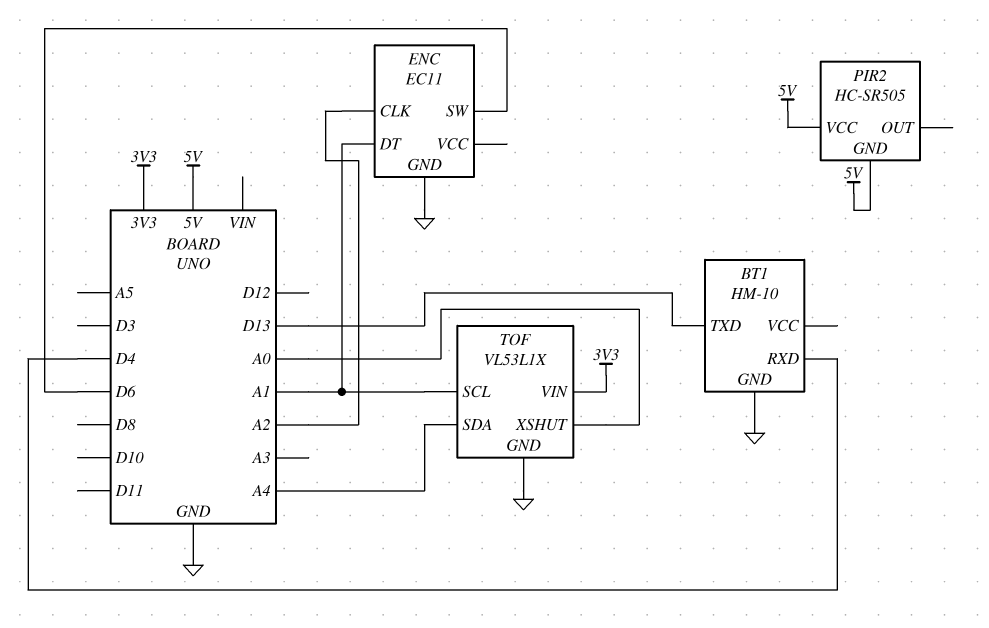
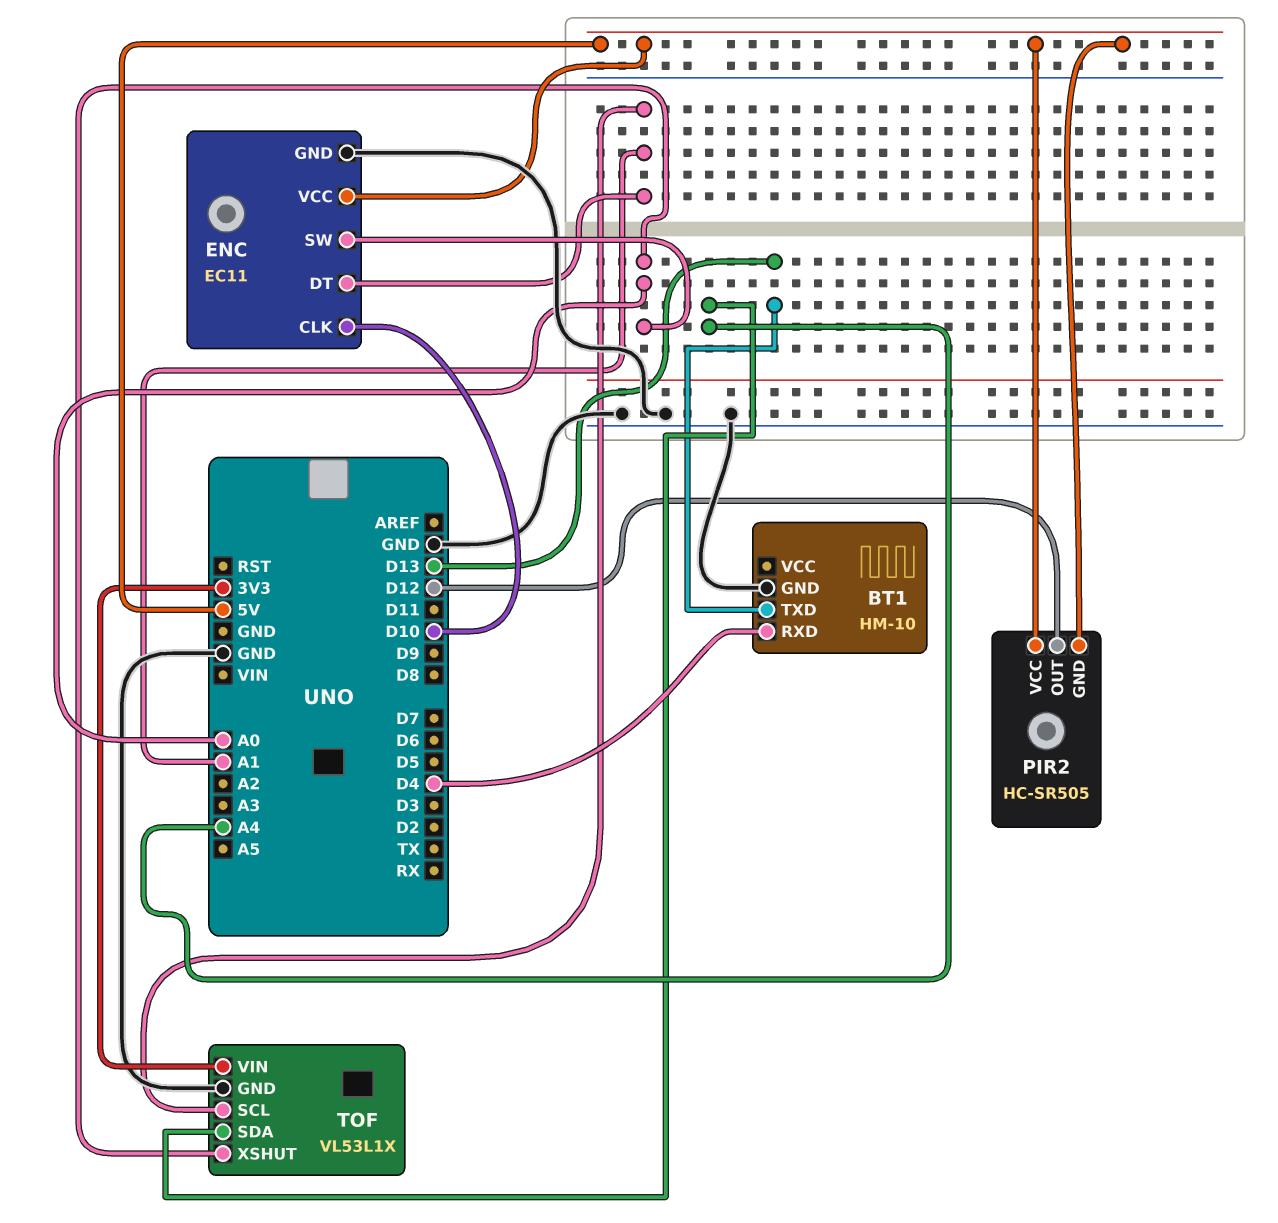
ENC pin CLK: A2 -> D10
ENC pin SW: D6 -> A0
ENC pin VCC: none -> 5V
PIR2 pin OUT: none -> D12

